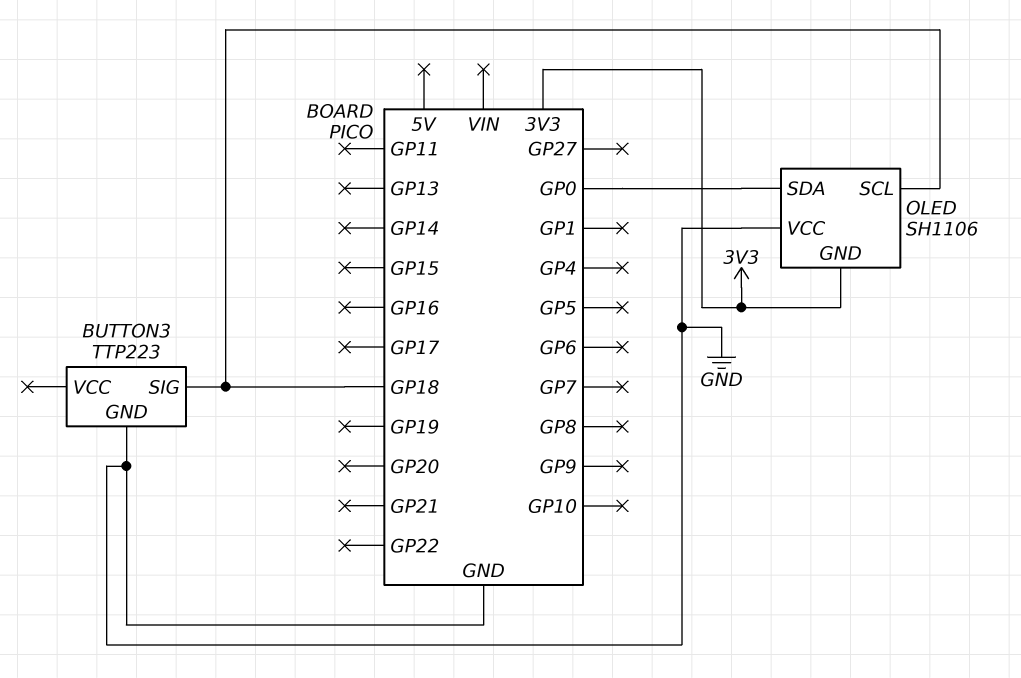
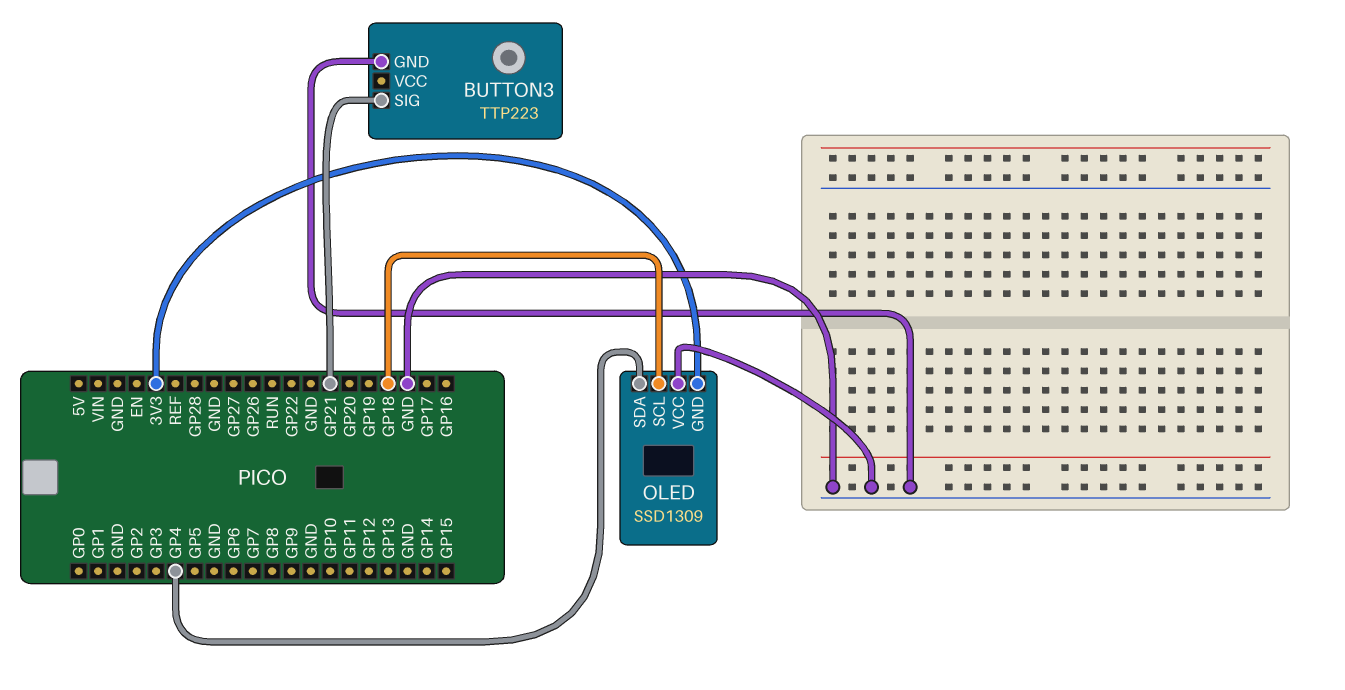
BUTTON3 pin SIG: GP18 -> GP21
OLED: SH1106 -> SSD1309
OLED pin SDA: GP0 -> GP4

